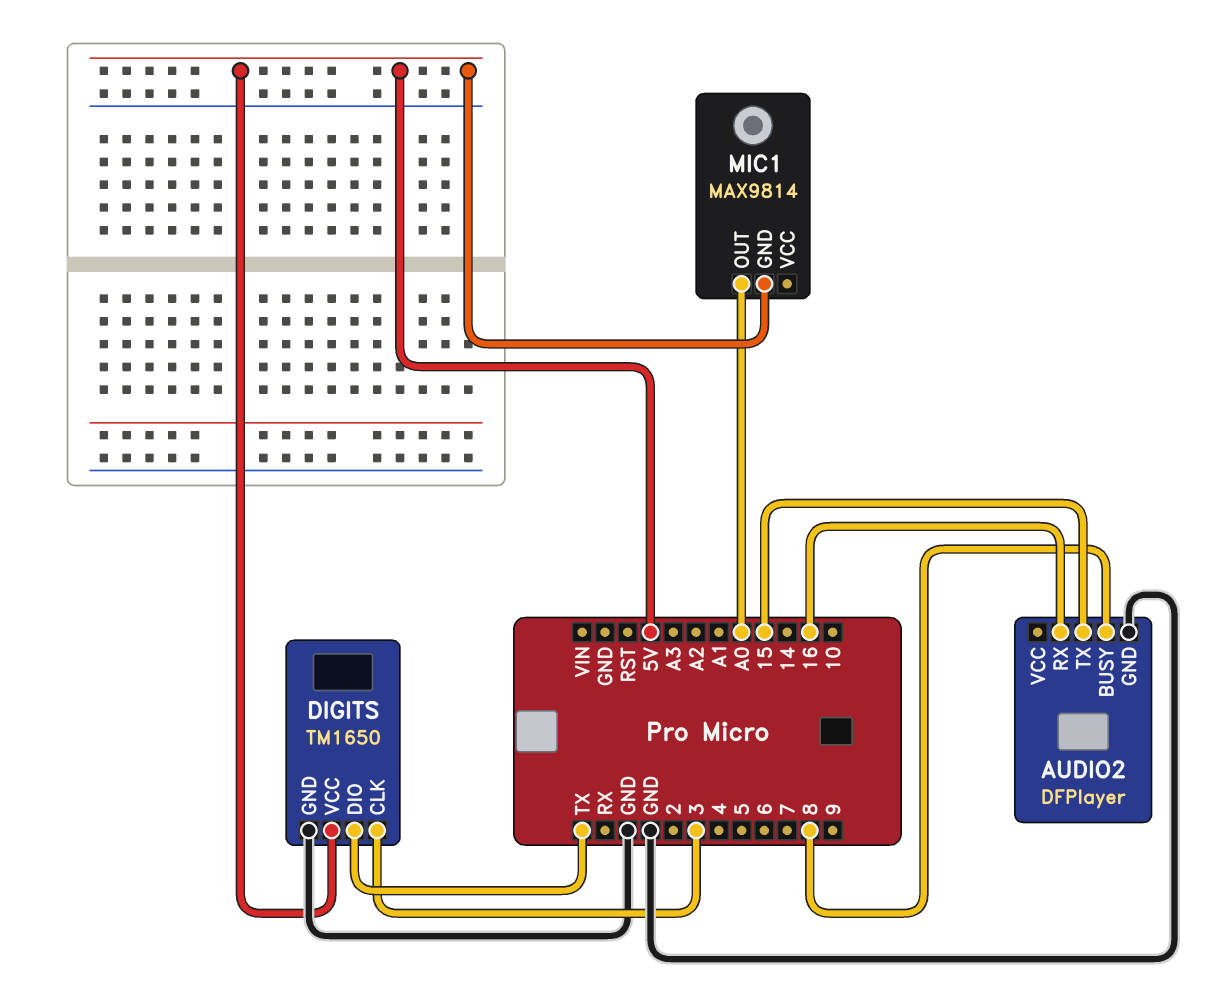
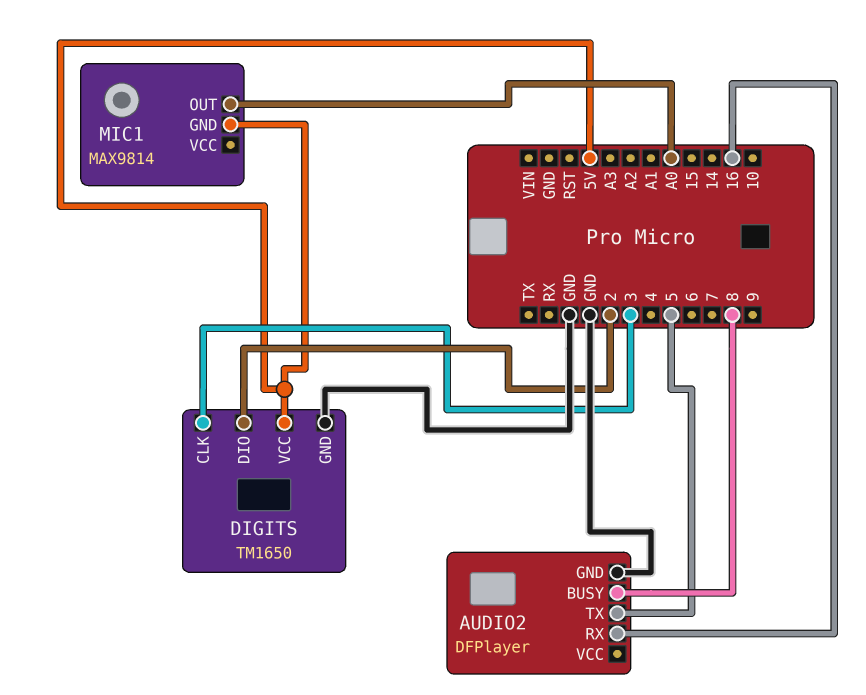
AUDIO2 pin TX: 15 -> 5
DIGITS pin DIO: TX -> 2

